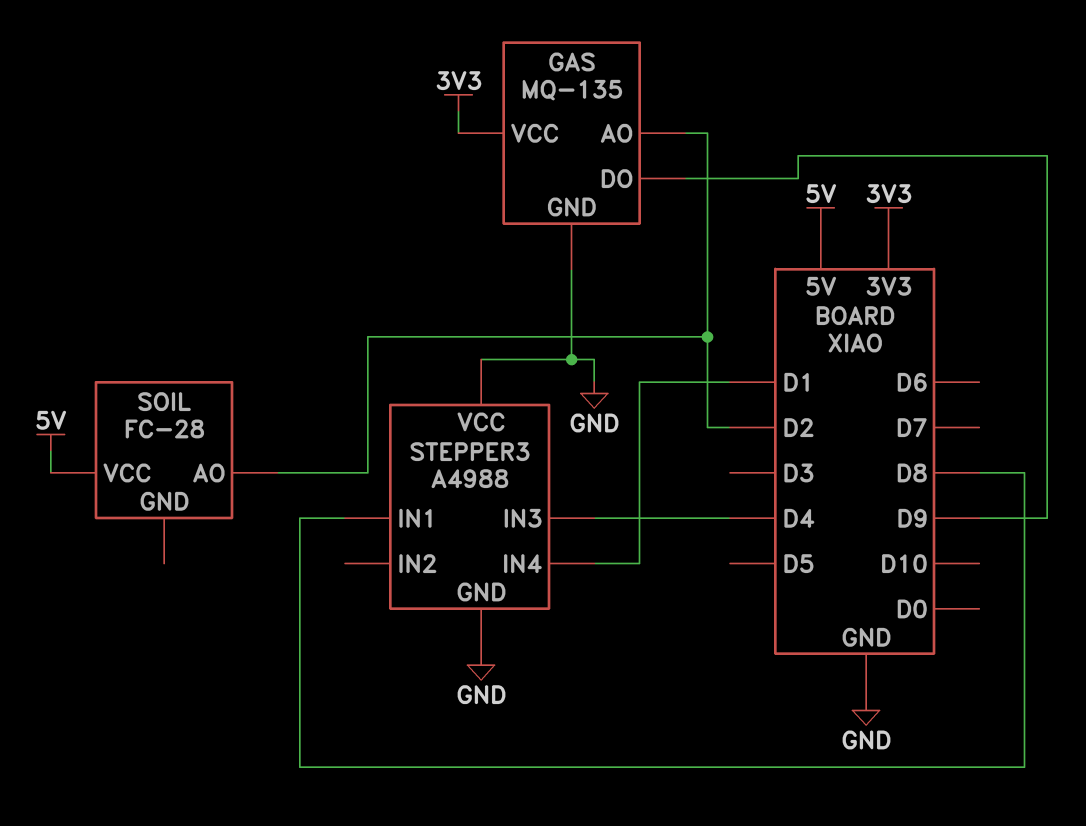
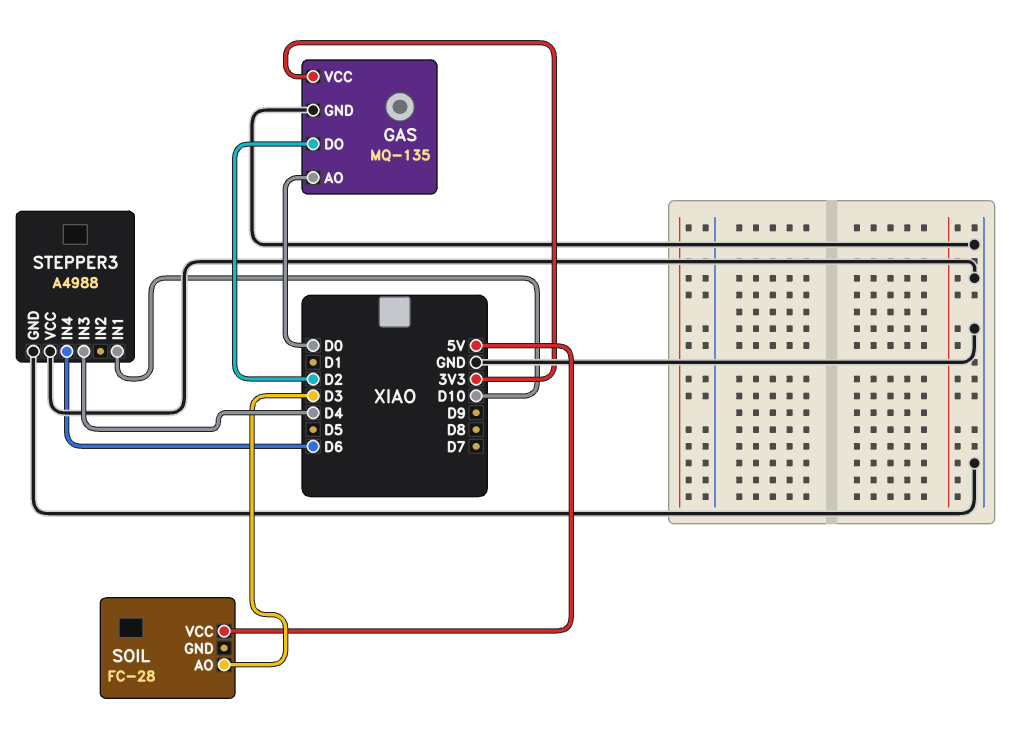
GAS pin AO: D2 -> D0
GAS pin DO: D9 -> D2
SOIL pin AO: D2 -> D3
STEPPER3 pin IN1: D8 -> D10
STEPPER3 pin IN4: D1 -> D6

